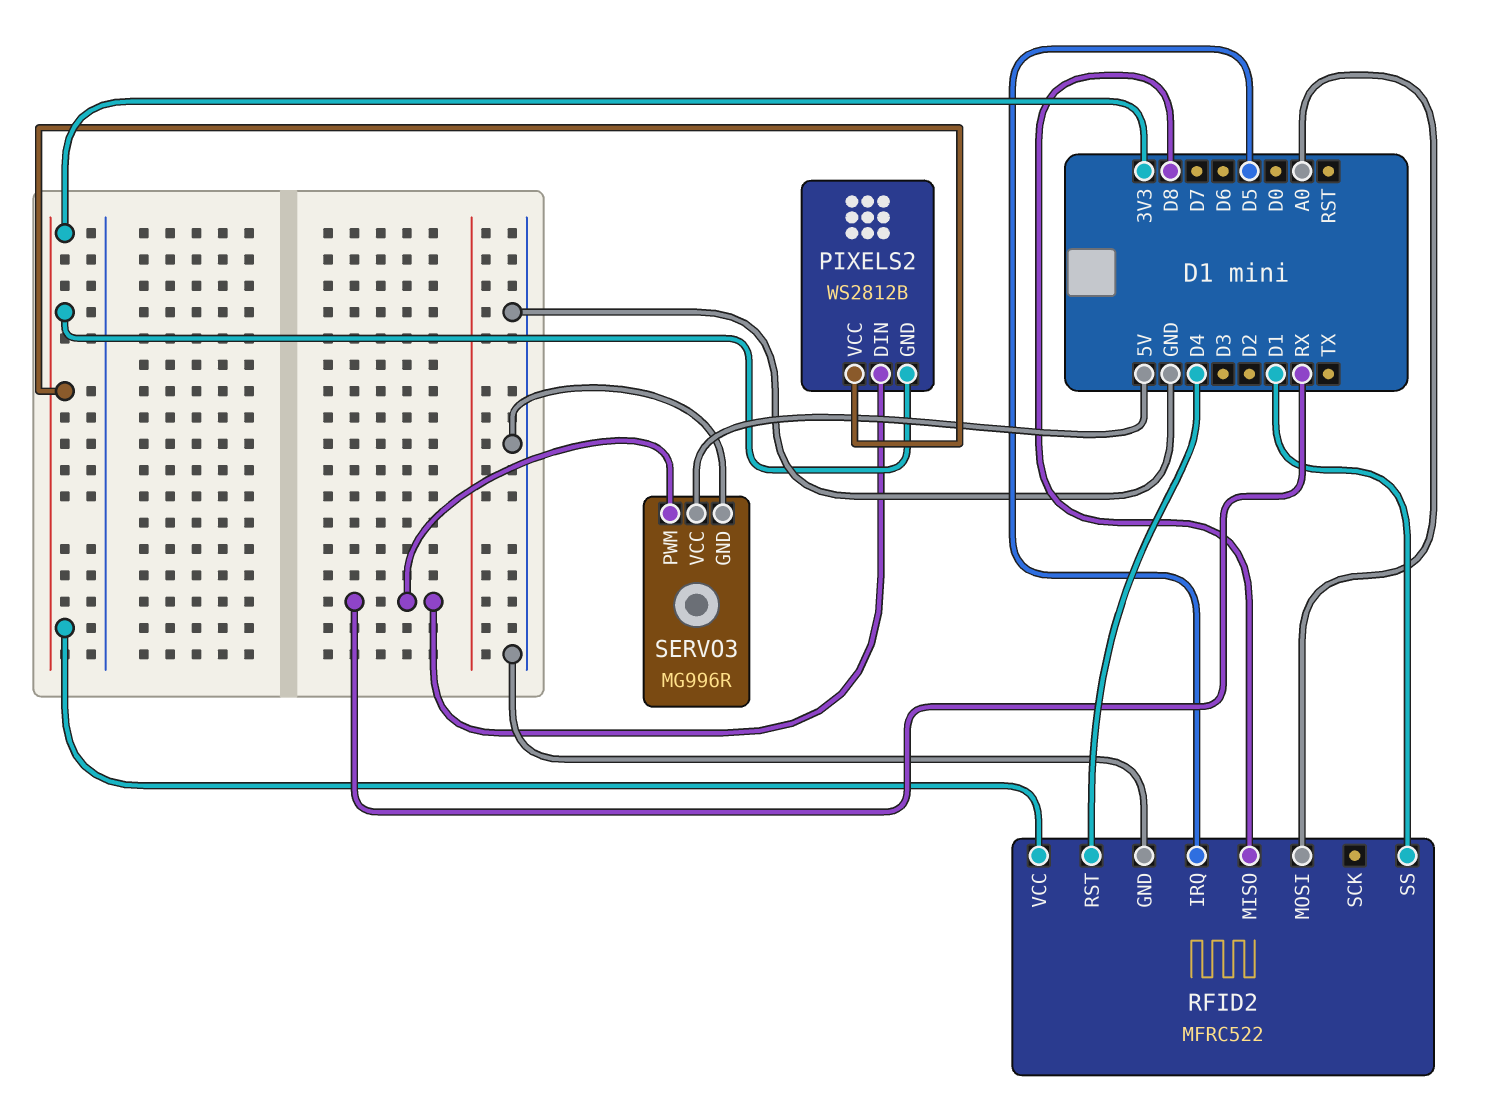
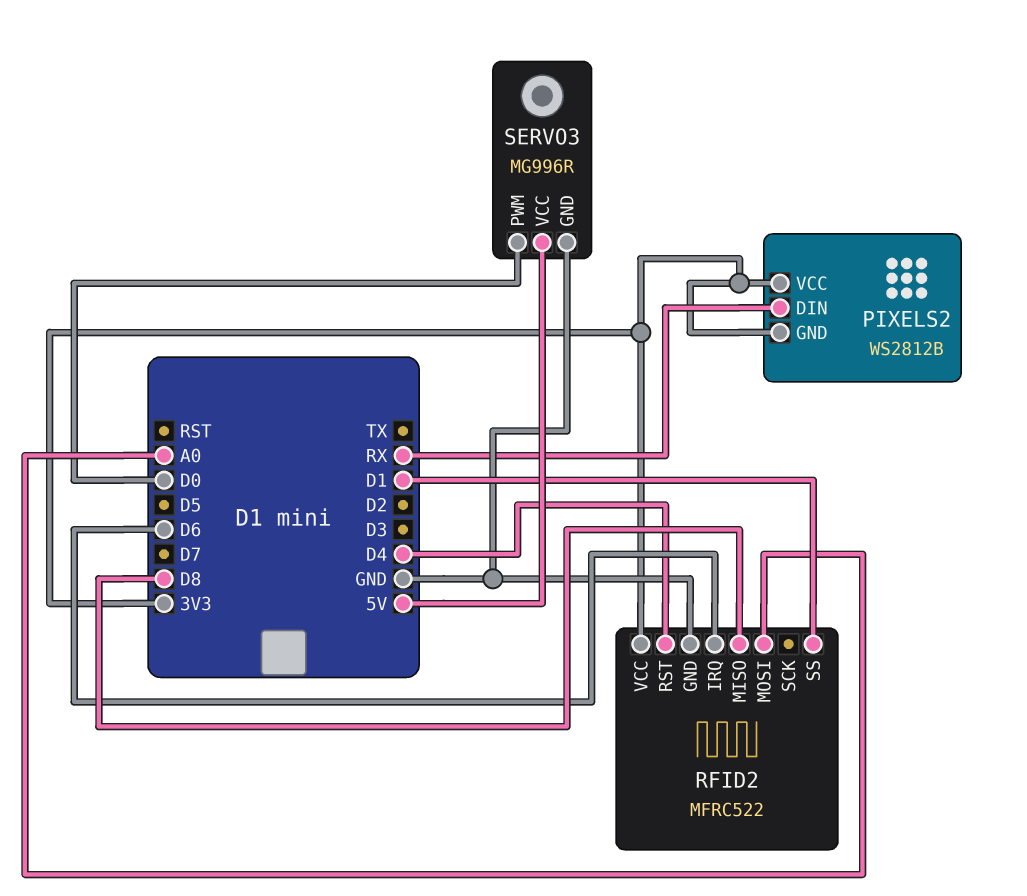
RFID2 pin IRQ: D5 -> D6
SERVO3 pin PWM: RX -> D0

